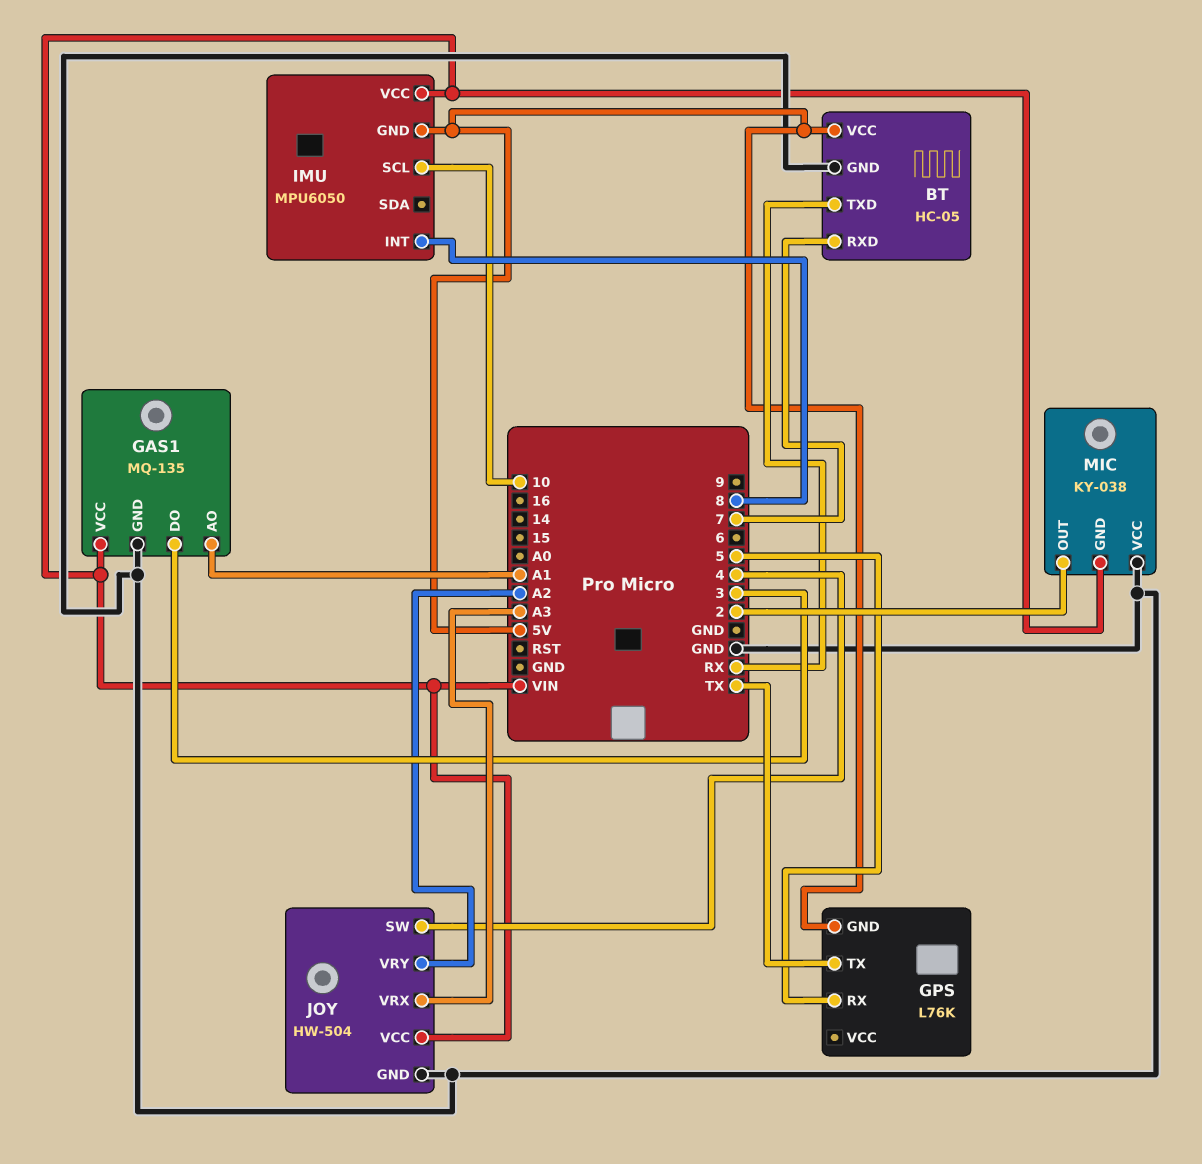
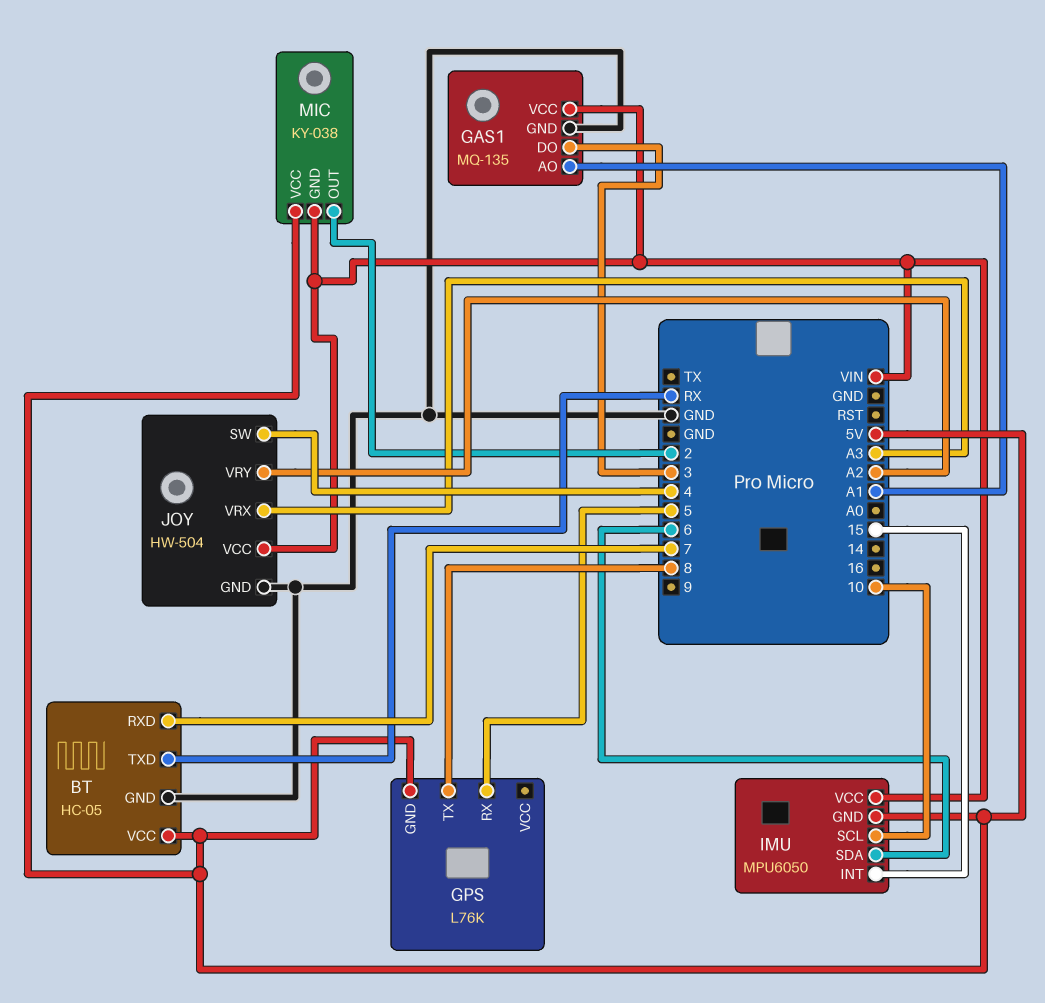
GPS pin TX: TX -> 8
IMU pin INT: 8 -> 15
IMU pin SDA: none -> 6
MIC pin VCC: GND -> 5V

